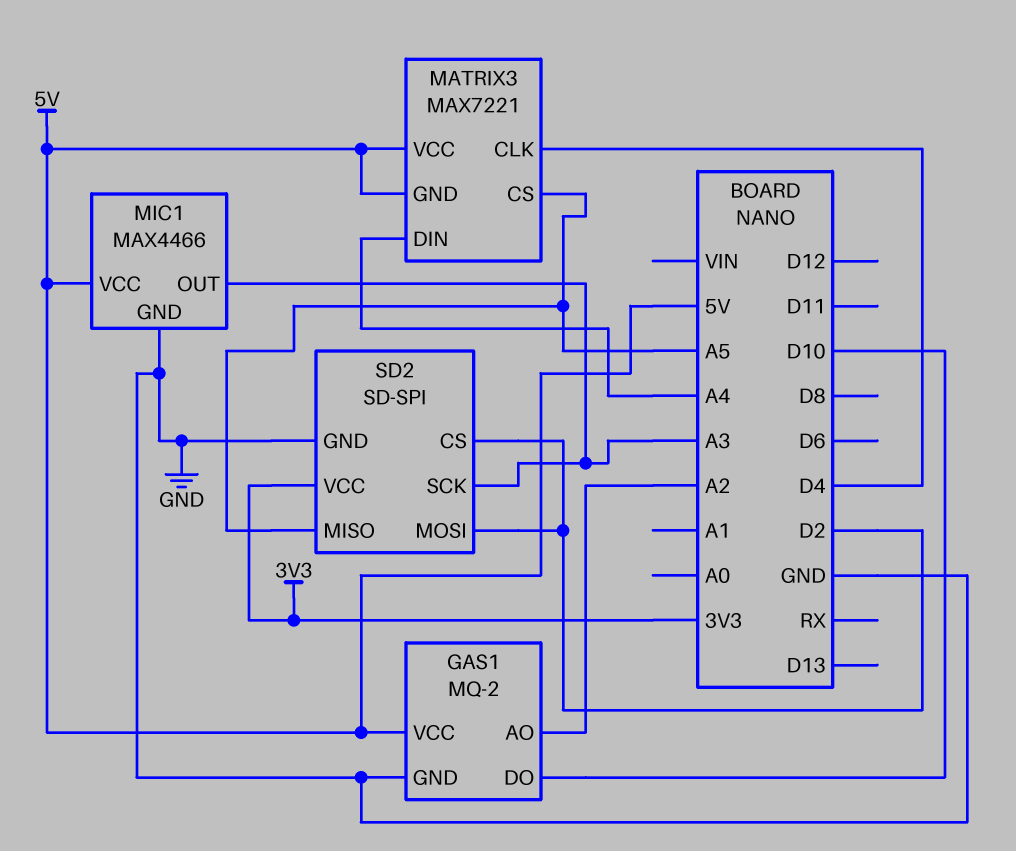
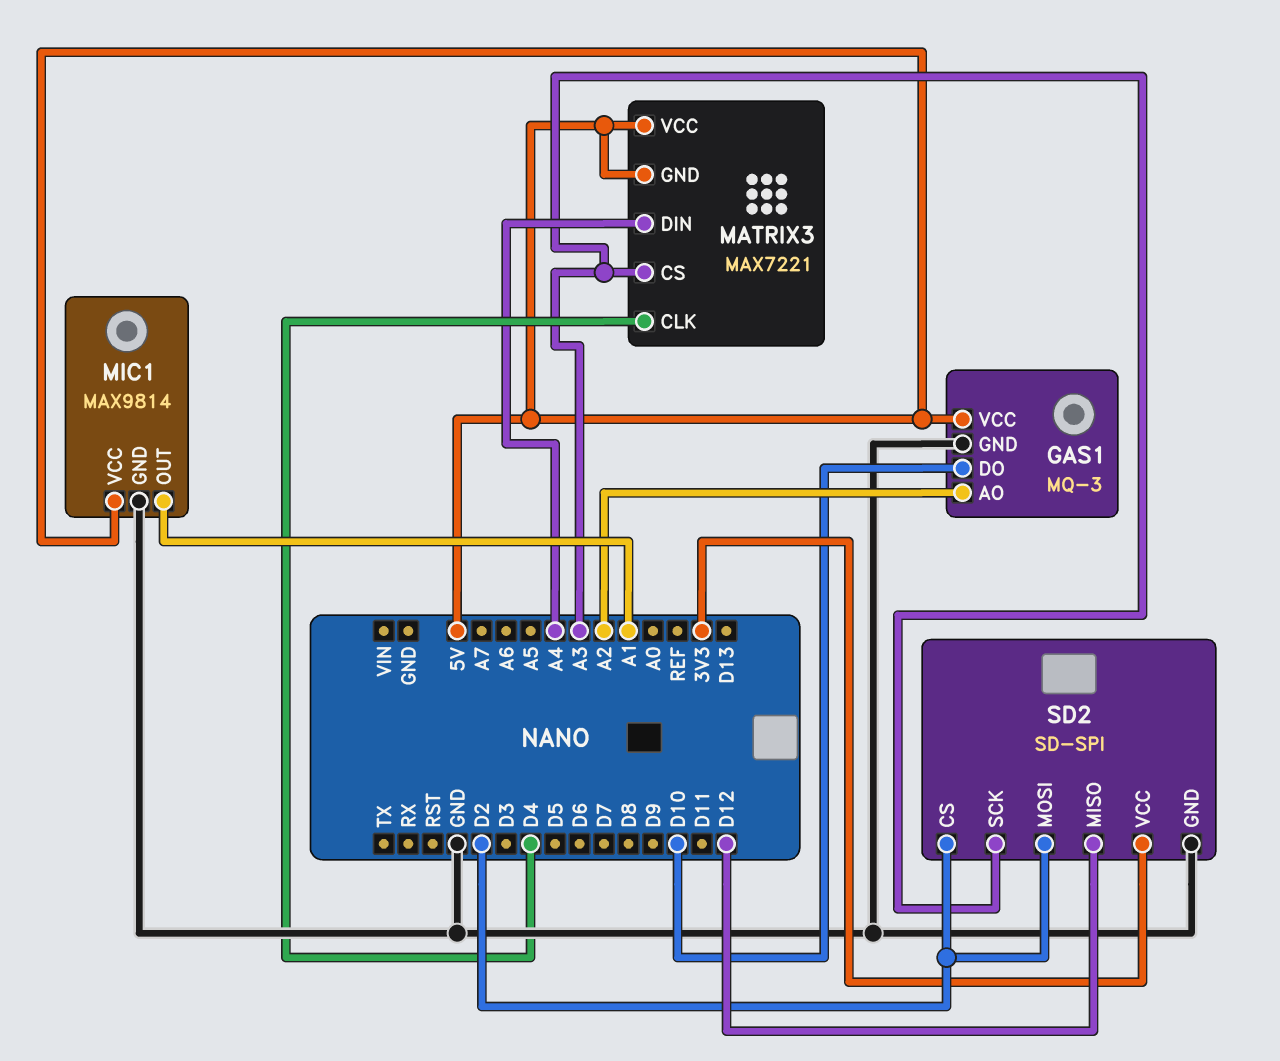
GAS1: MQ-2 -> MQ-3
MATRIX3 pin CS: A5 -> A3
MIC1: MAX4466 -> MAX9814
MIC1 pin OUT: A3 -> A1
SD2 pin MISO: A5 -> D12

